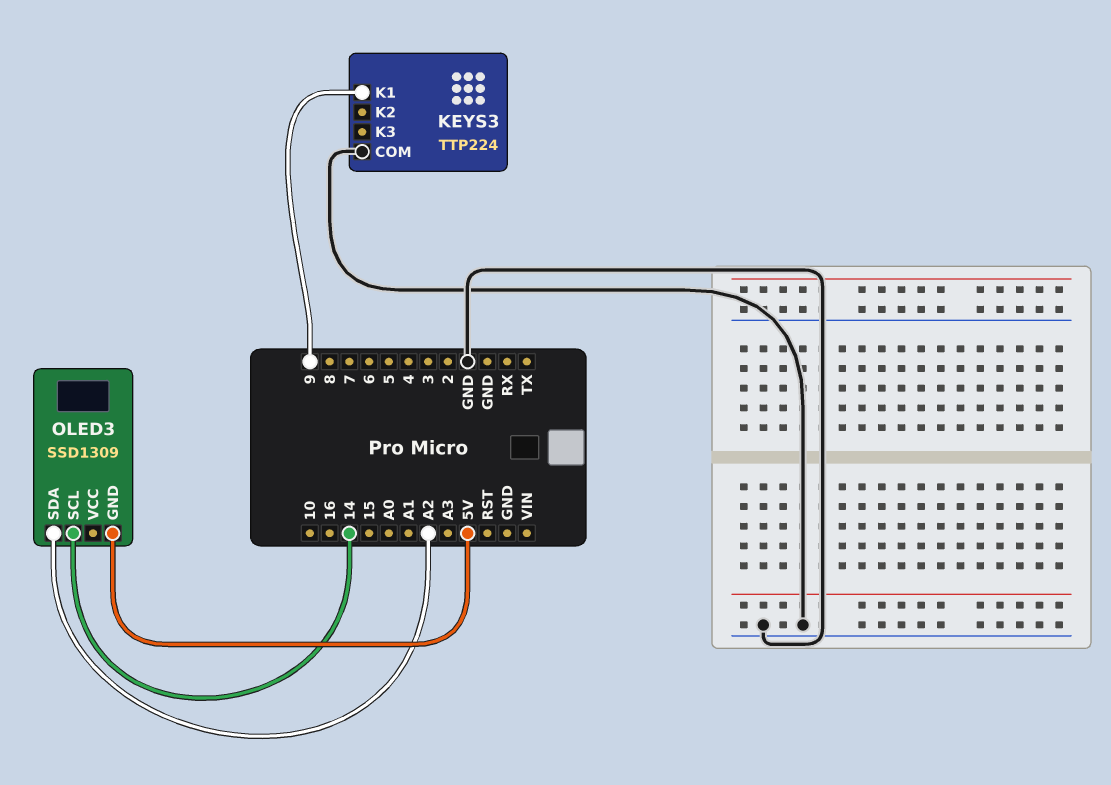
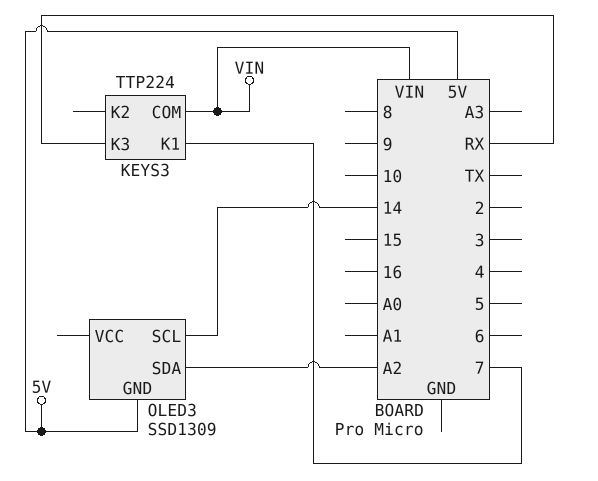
KEYS3 pin COM: GND -> VIN
KEYS3 pin K1: 9 -> 7
KEYS3 pin K3: none -> RX

